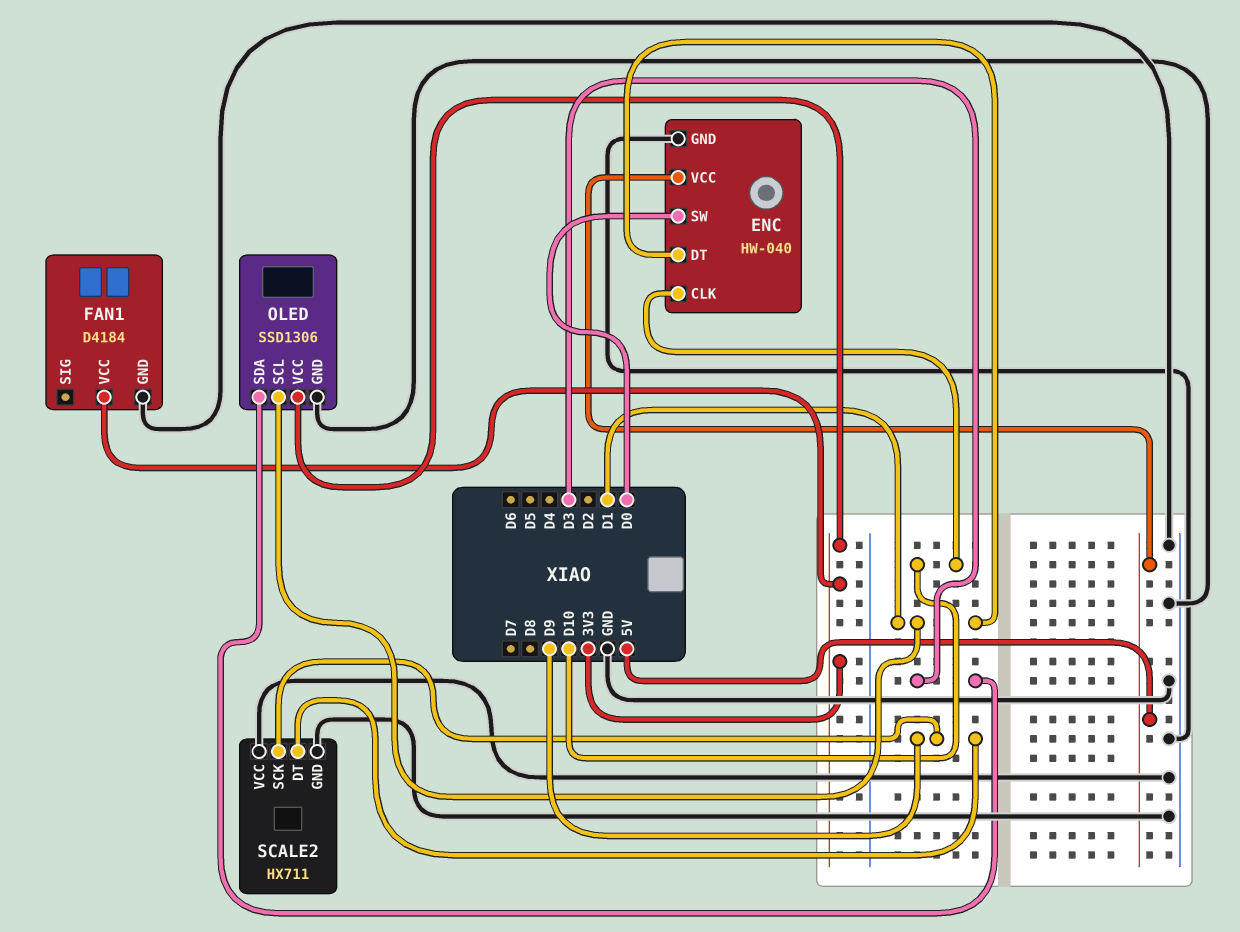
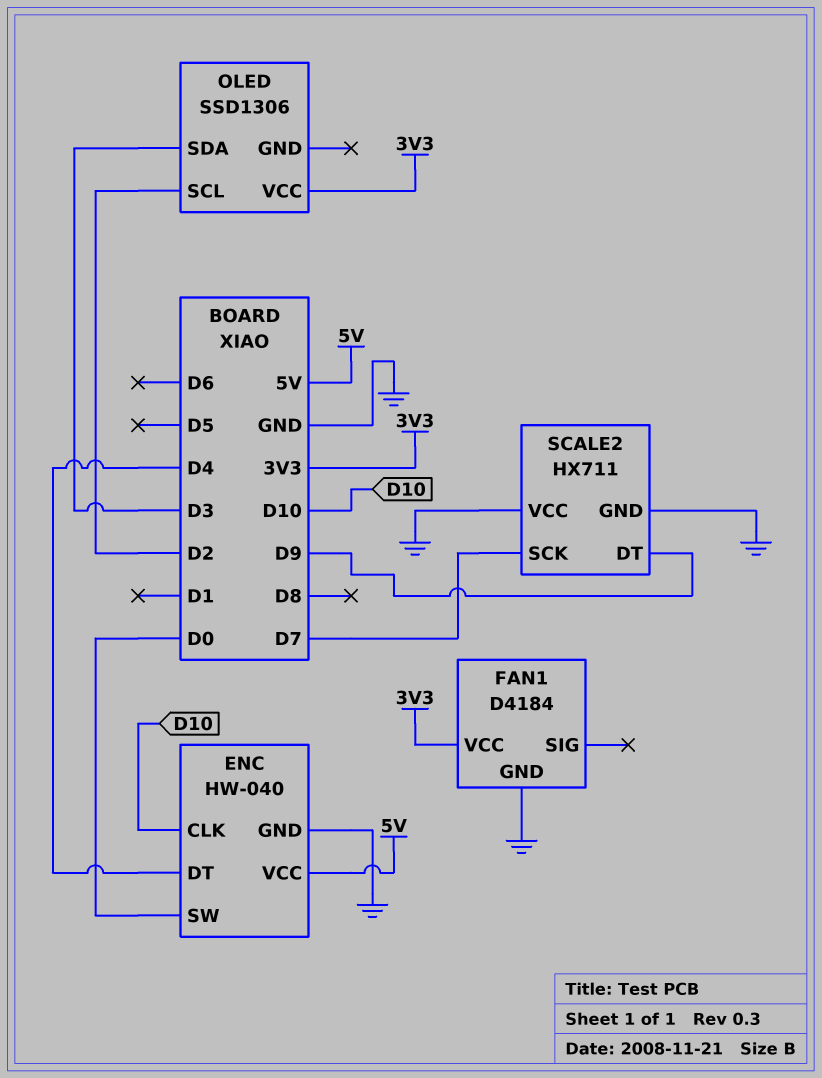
ENC pin DT: D1 -> D4
OLED pin GND: GND -> none
OLED pin SCL: D1 -> D2
SCALE2 pin SCK: D9 -> D7

